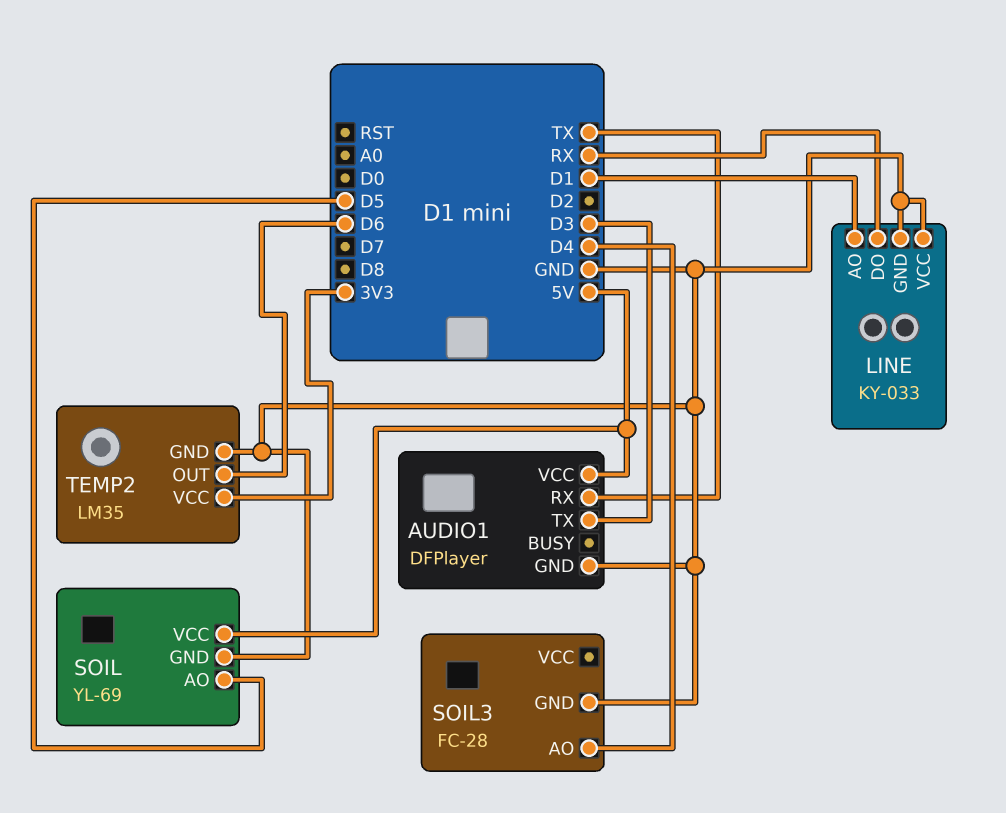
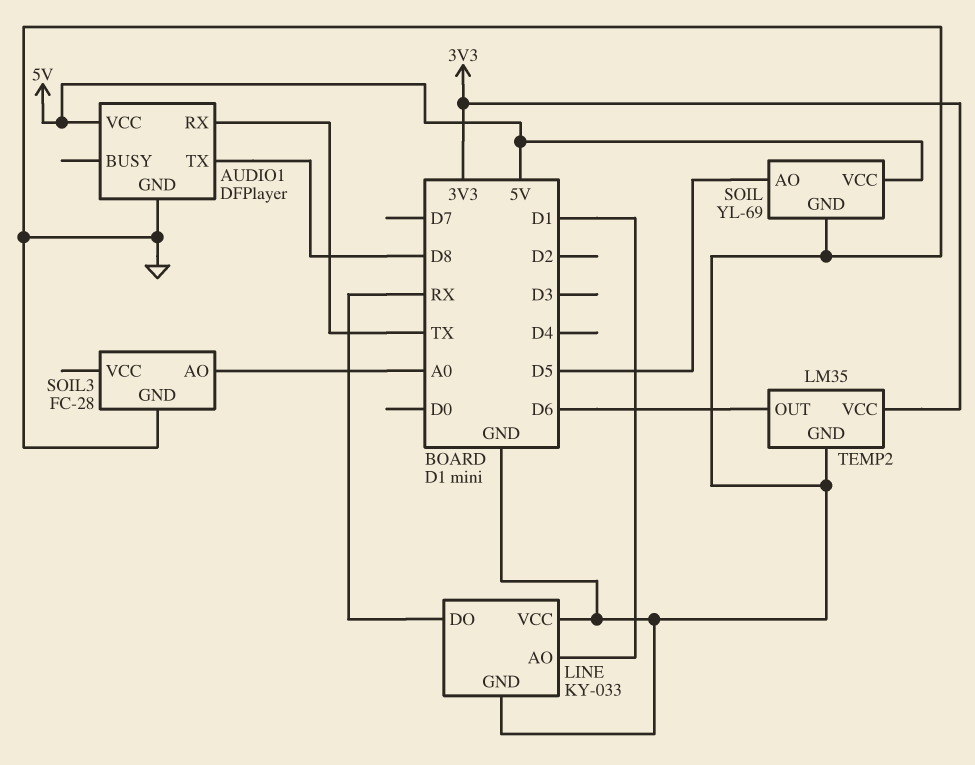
AUDIO1 pin TX: D3 -> D8
SOIL3 pin AO: D4 -> A0

